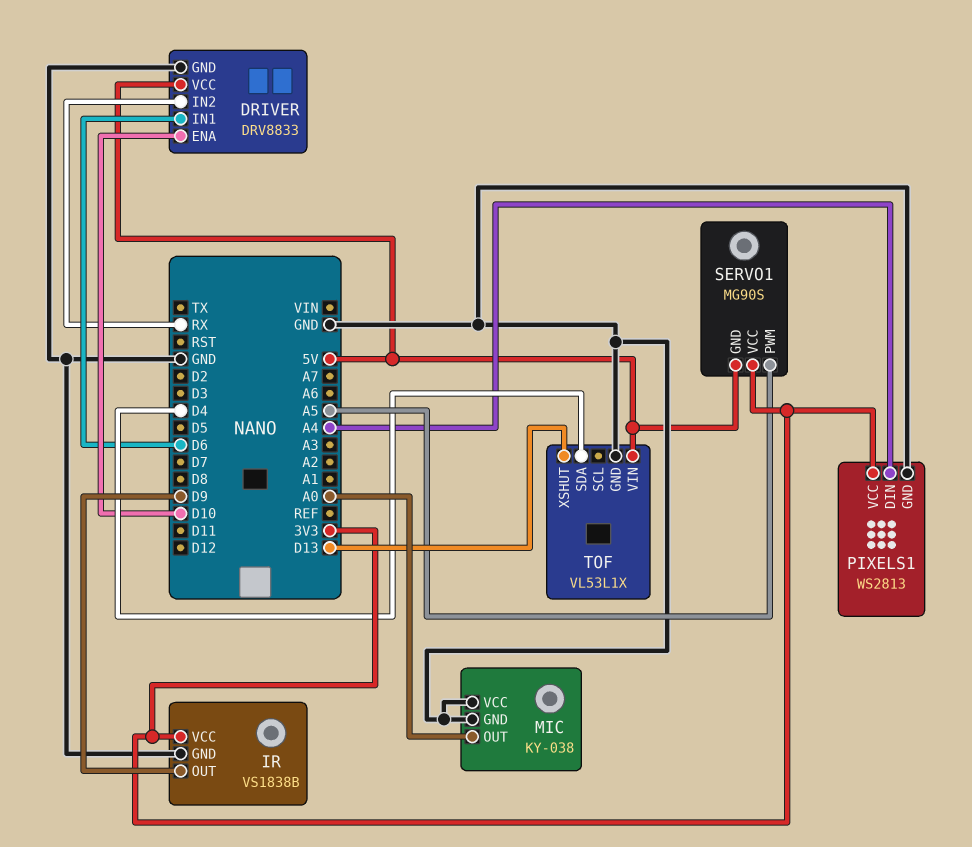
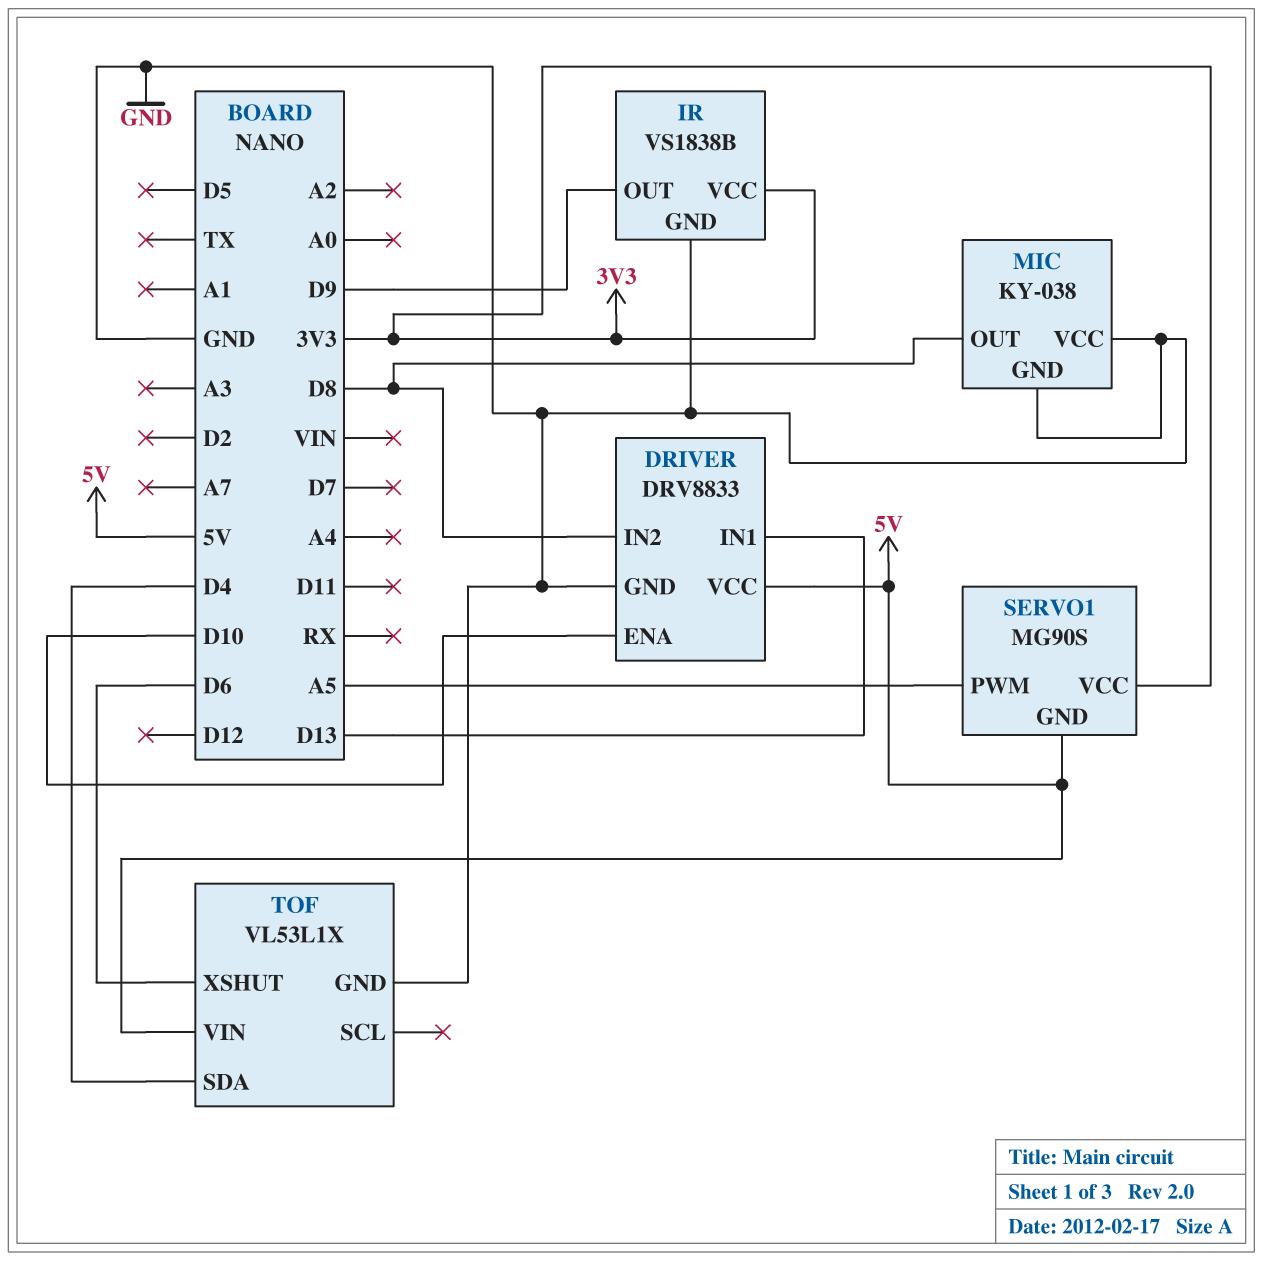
DRIVER pin IN1: D6 -> D13
DRIVER pin IN2: RX -> D8
MIC pin OUT: A0 -> D8
PIXELS1: WS2813 -> none
PIXELS1 pin DIN: A4 -> none
PIXELS1 pin GND: GND -> none
PIXELS1 pin VCC: 3V3 -> none
TOF pin XSHUT: D13 -> D6

